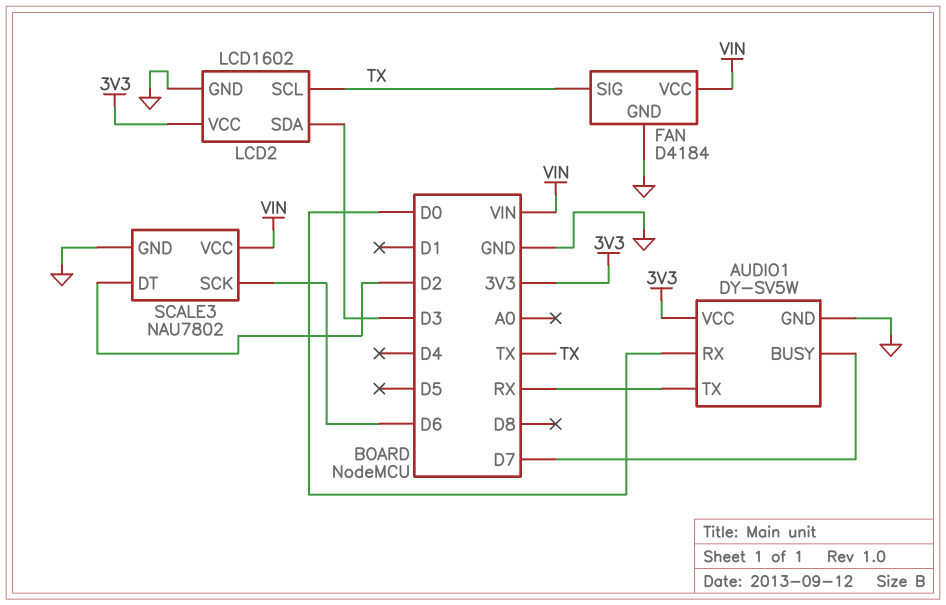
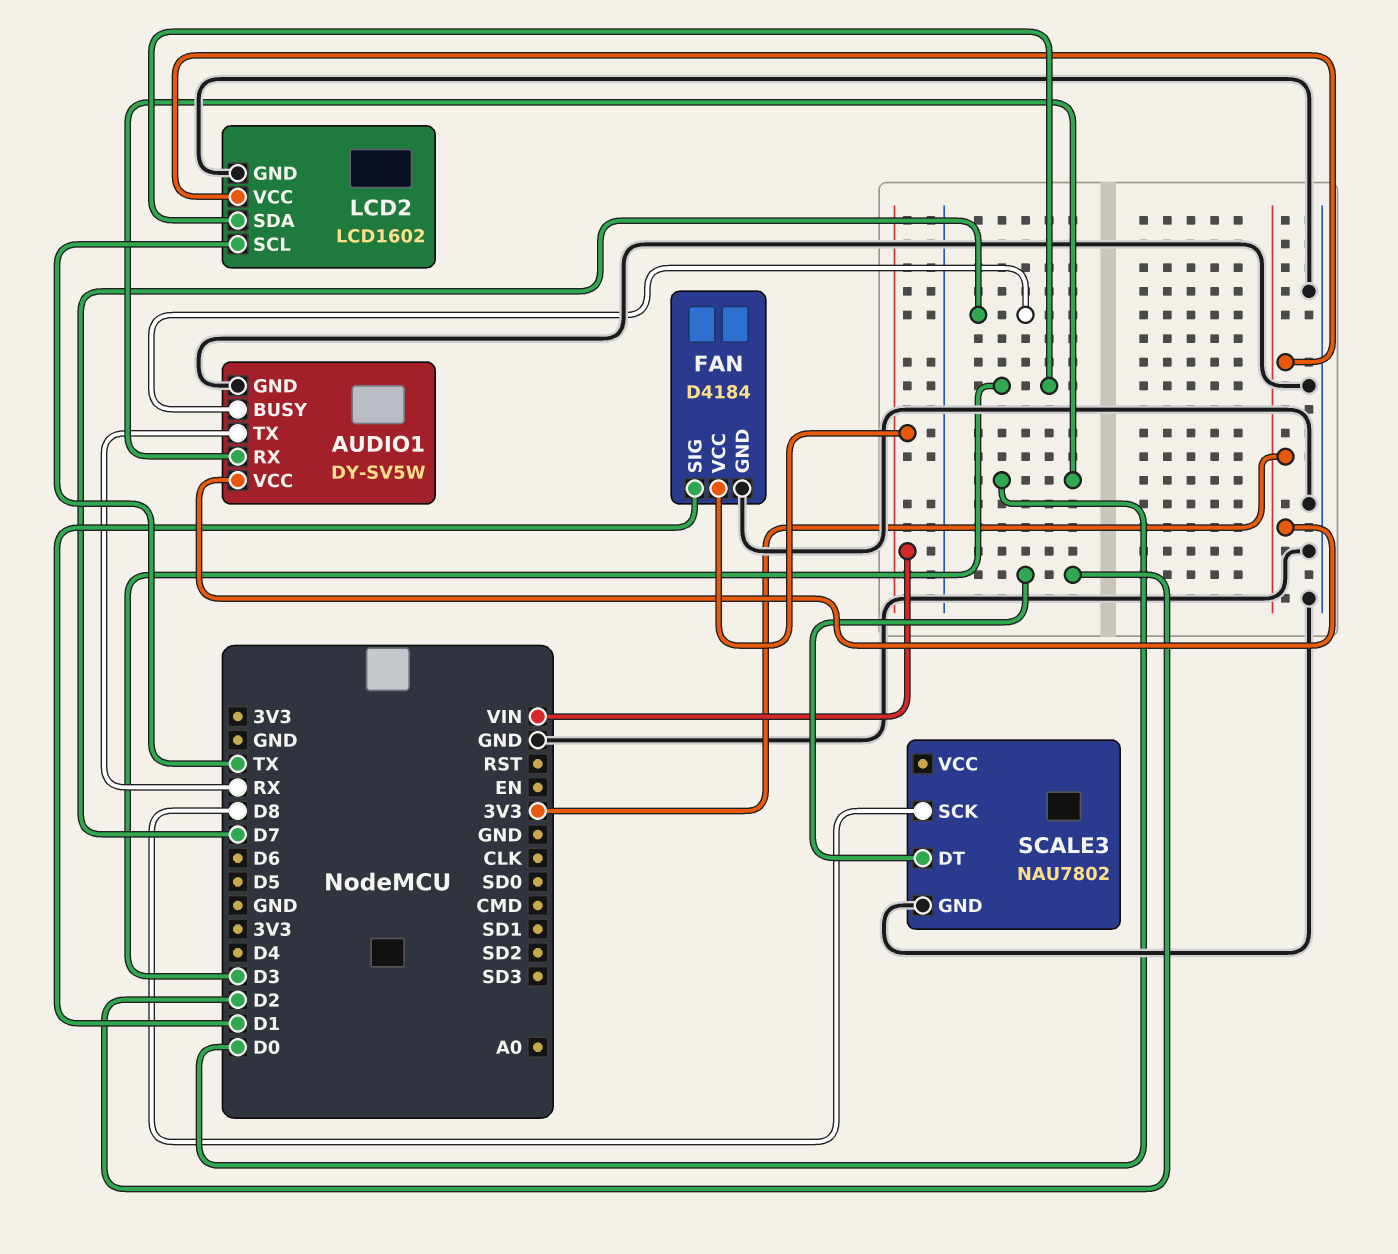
FAN pin SIG: TX -> D1
SCALE3 pin SCK: D6 -> D8
SCALE3 pin VCC: VIN -> none

